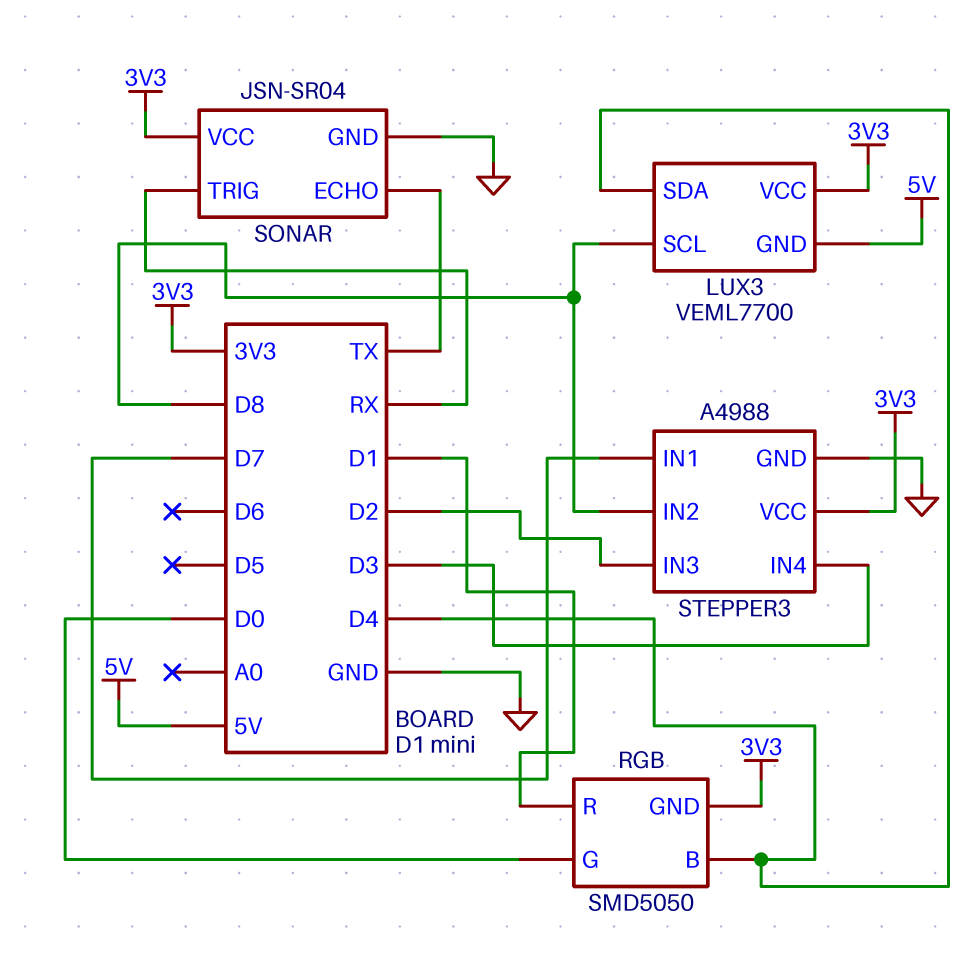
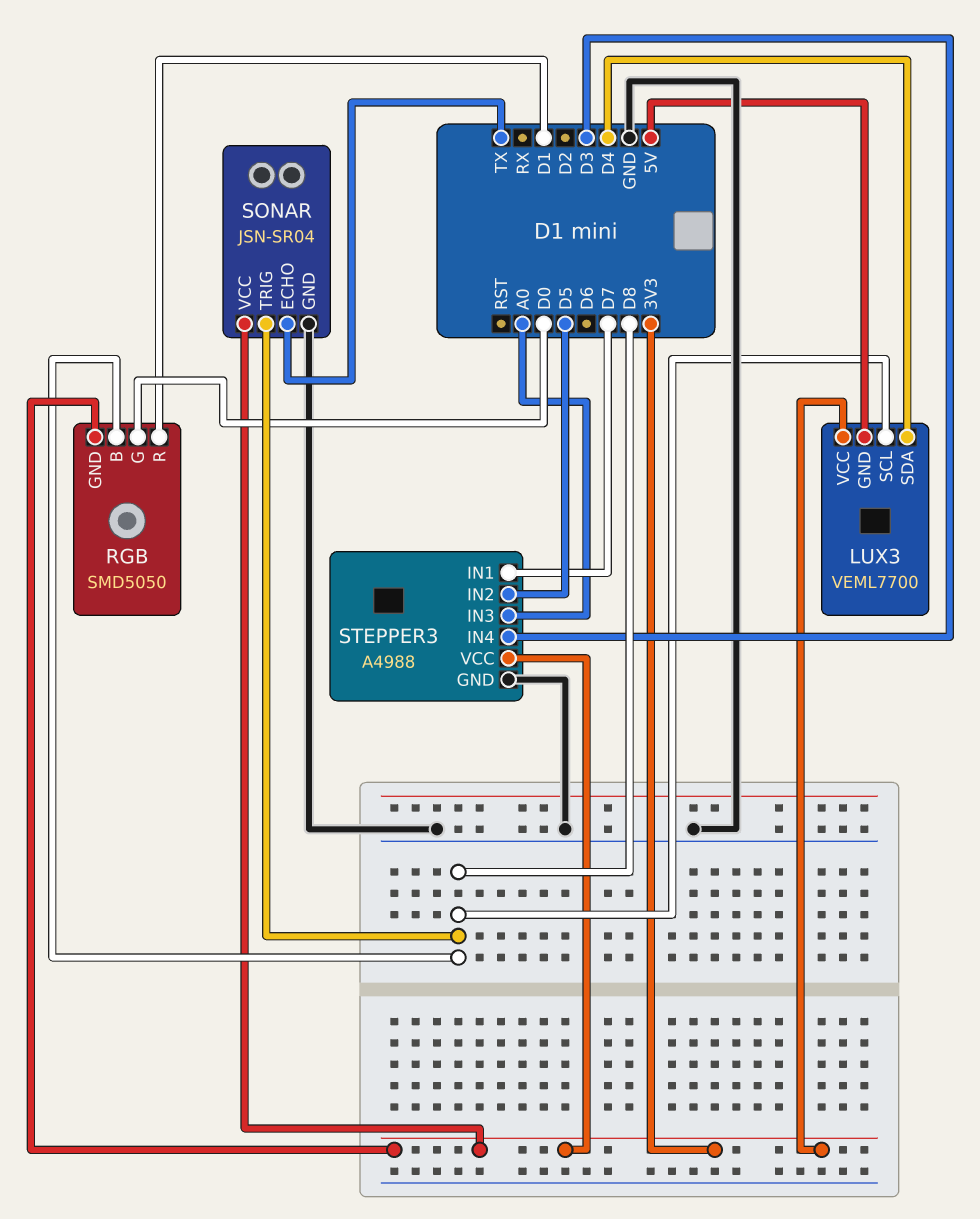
RGB pin B: D4 -> D8
SONAR pin TRIG: RX -> D8
STEPPER3 pin IN2: D8 -> D5
STEPPER3 pin IN3: D2 -> A0

